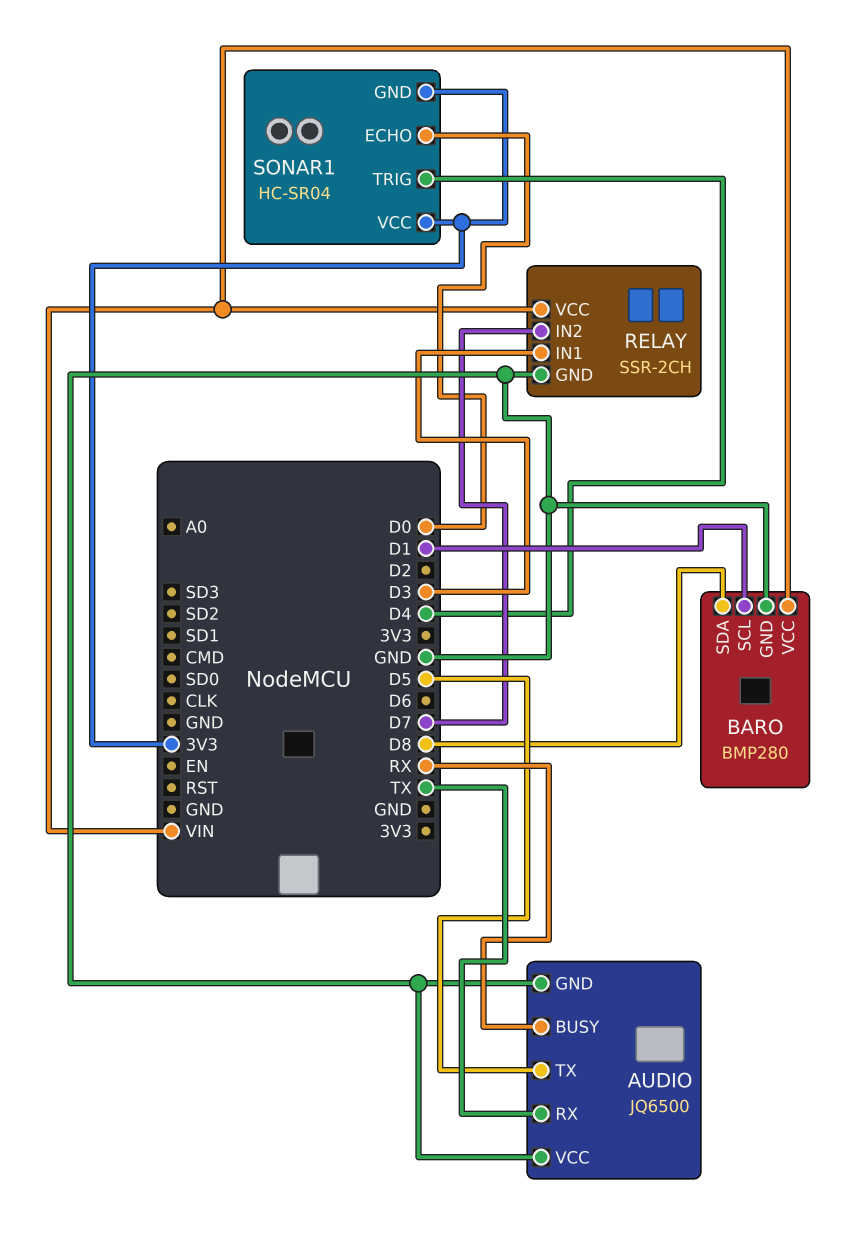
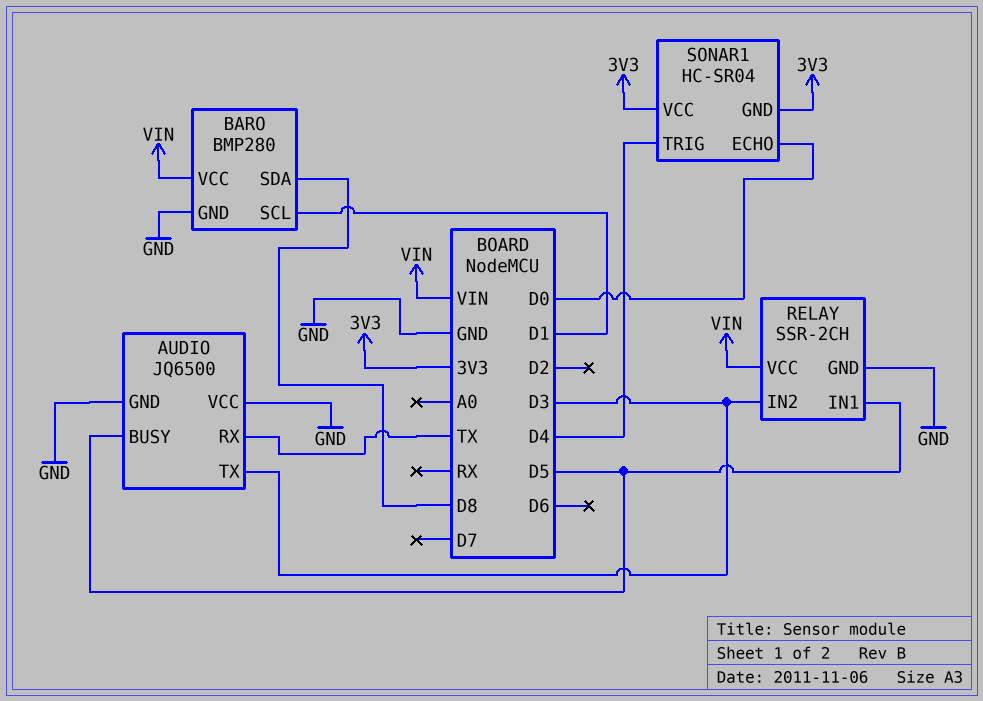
AUDIO pin BUSY: RX -> D5
AUDIO pin TX: D5 -> D3
RELAY pin IN1: D3 -> D5
RELAY pin IN2: D7 -> D3

